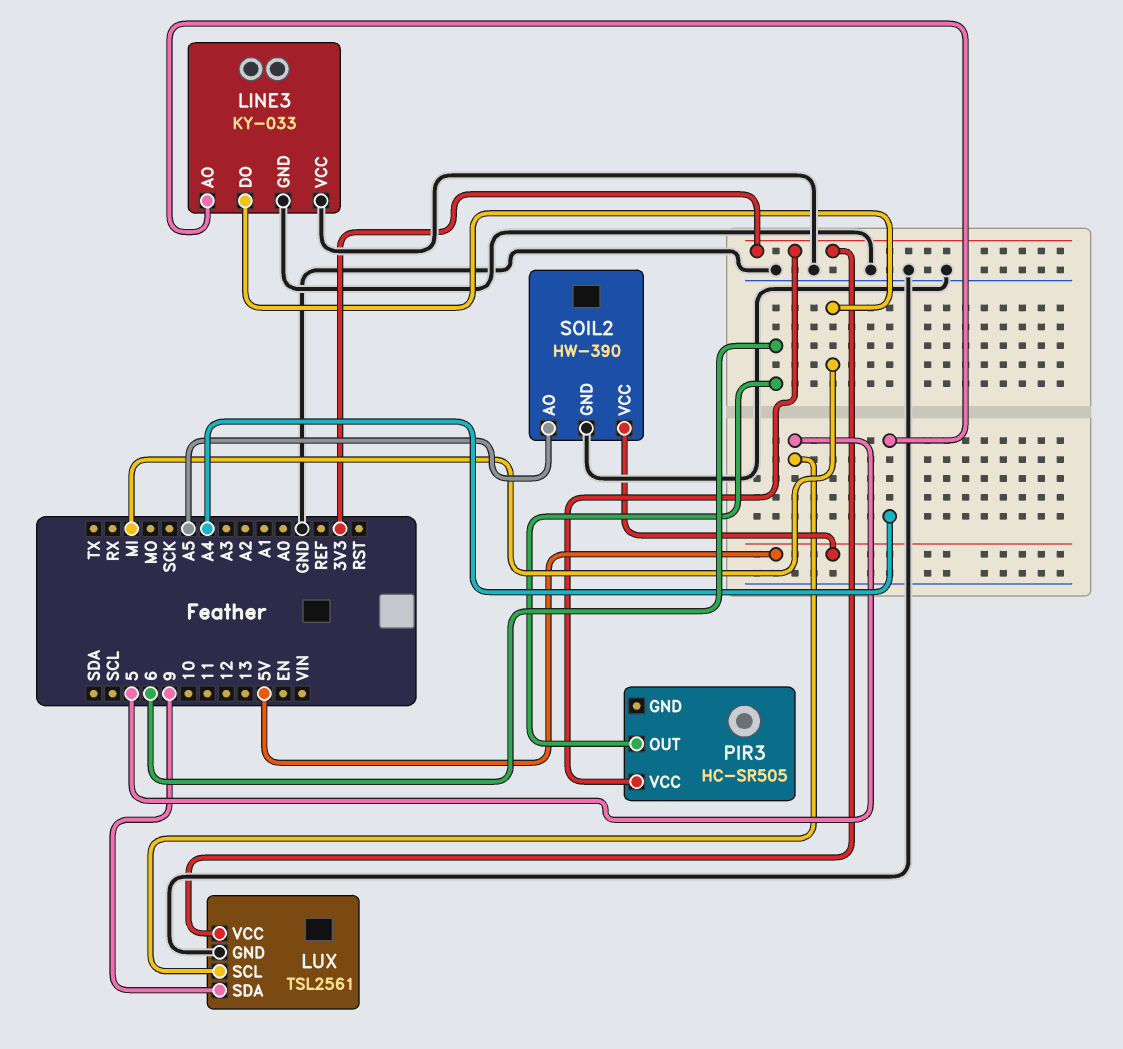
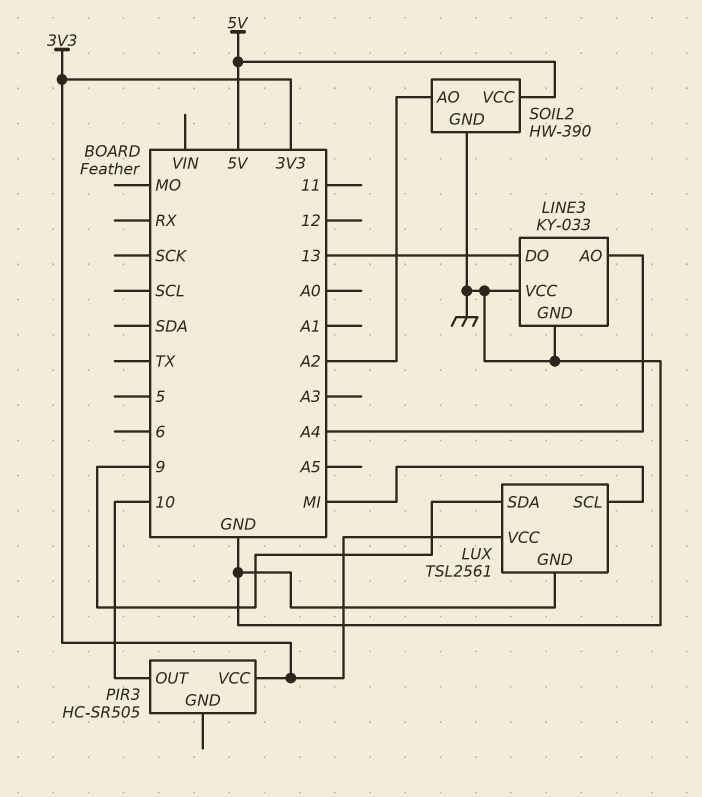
LINE3 pin DO: MI -> 13
LUX pin SCL: 5 -> MI
PIR3 pin OUT: 6 -> 10
SOIL2 pin AO: A5 -> A2

